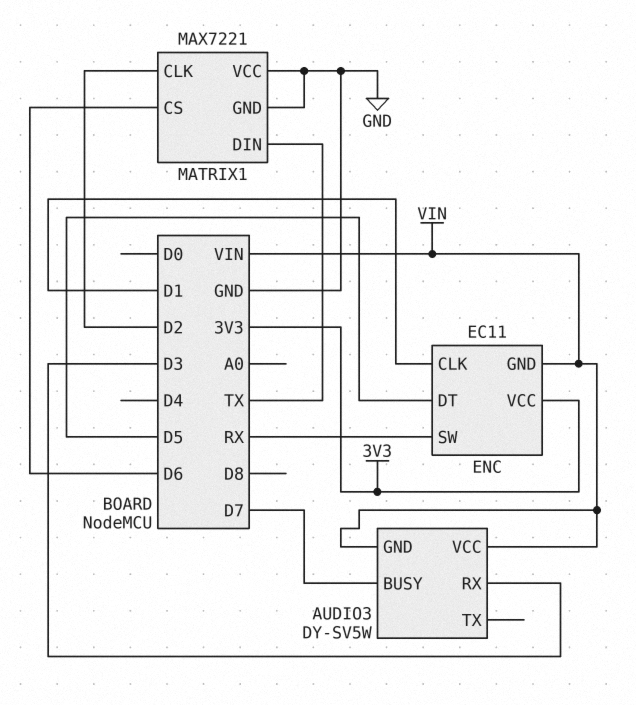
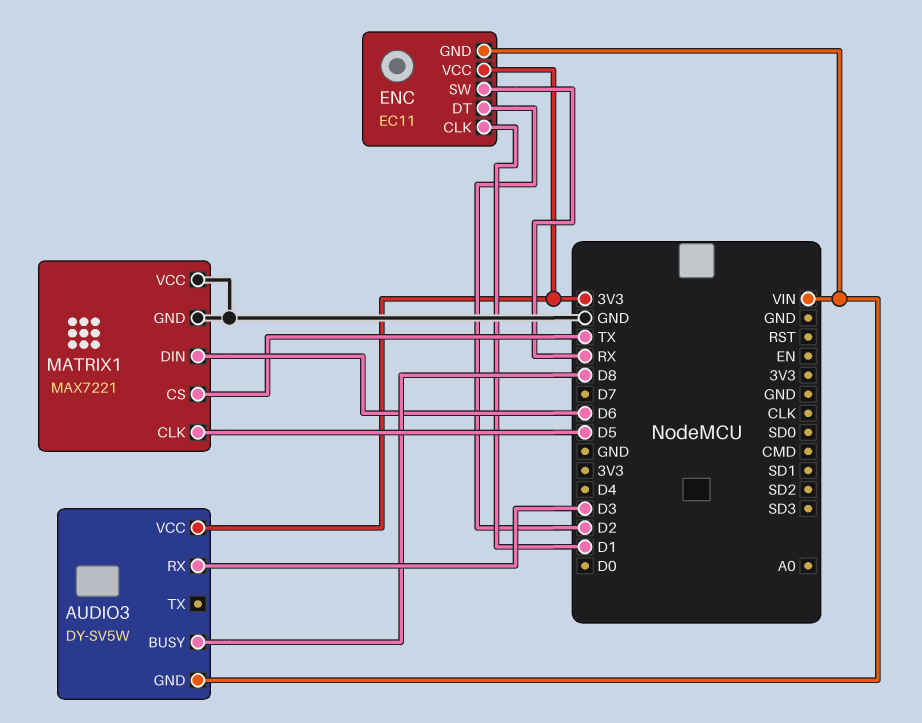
AUDIO3 pin BUSY: D7 -> D8
AUDIO3 pin VCC: VIN -> 3V3
ENC pin DT: D5 -> D2
MATRIX1 pin CLK: D2 -> D5
MATRIX1 pin CS: D6 -> TX
MATRIX1 pin DIN: TX -> D6

